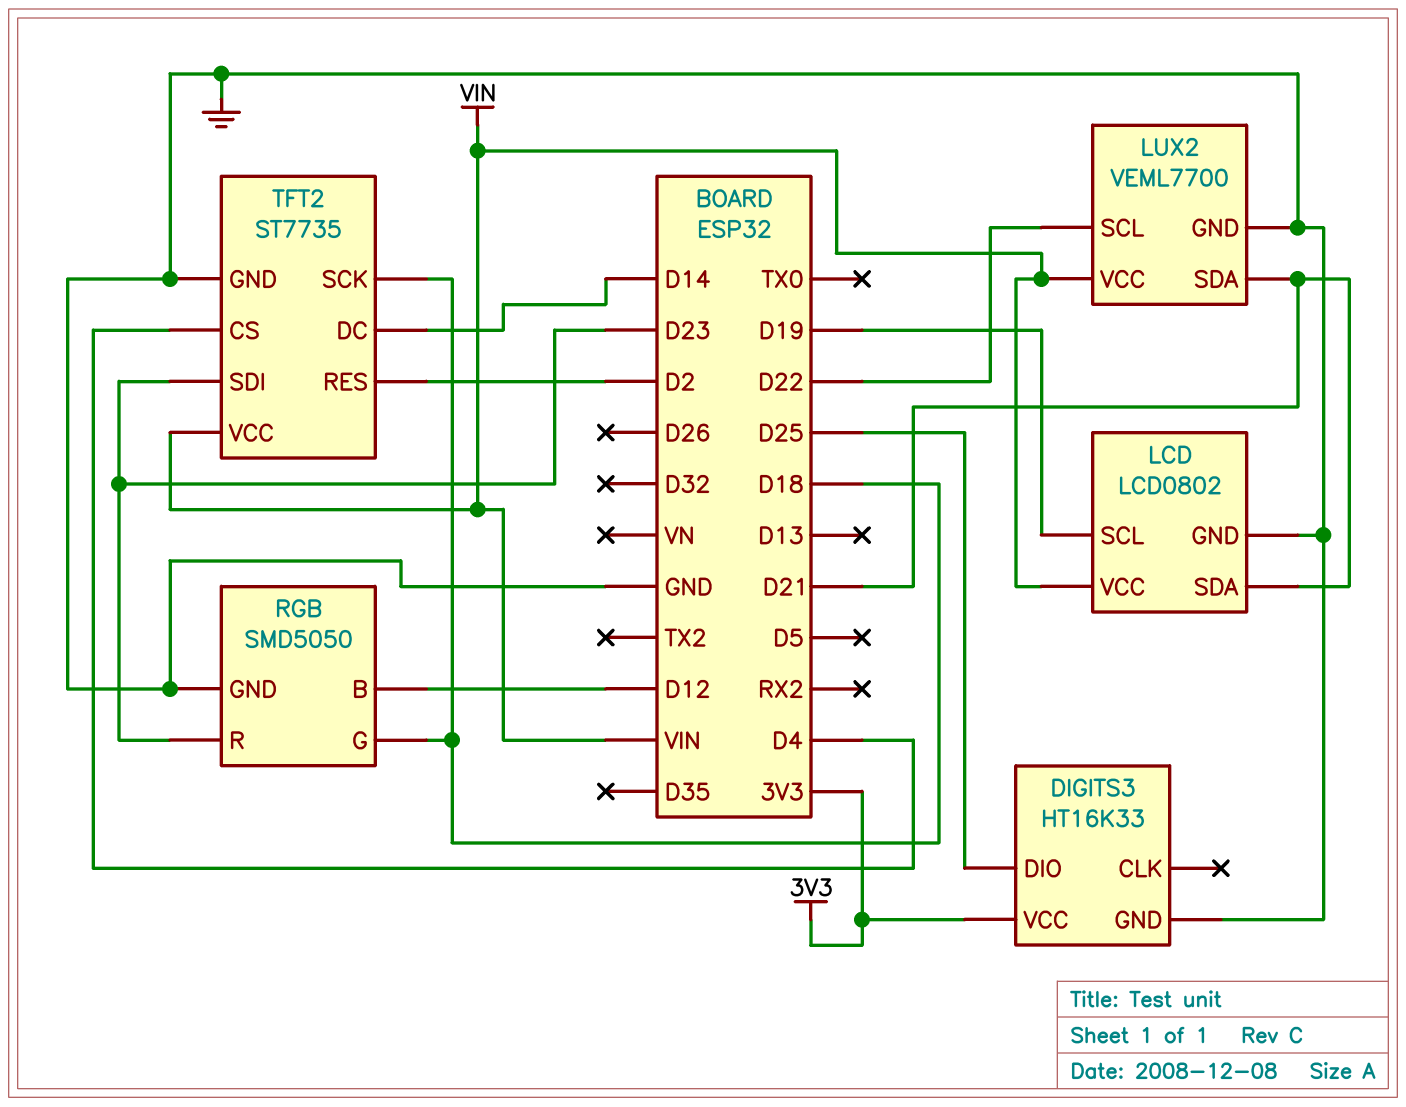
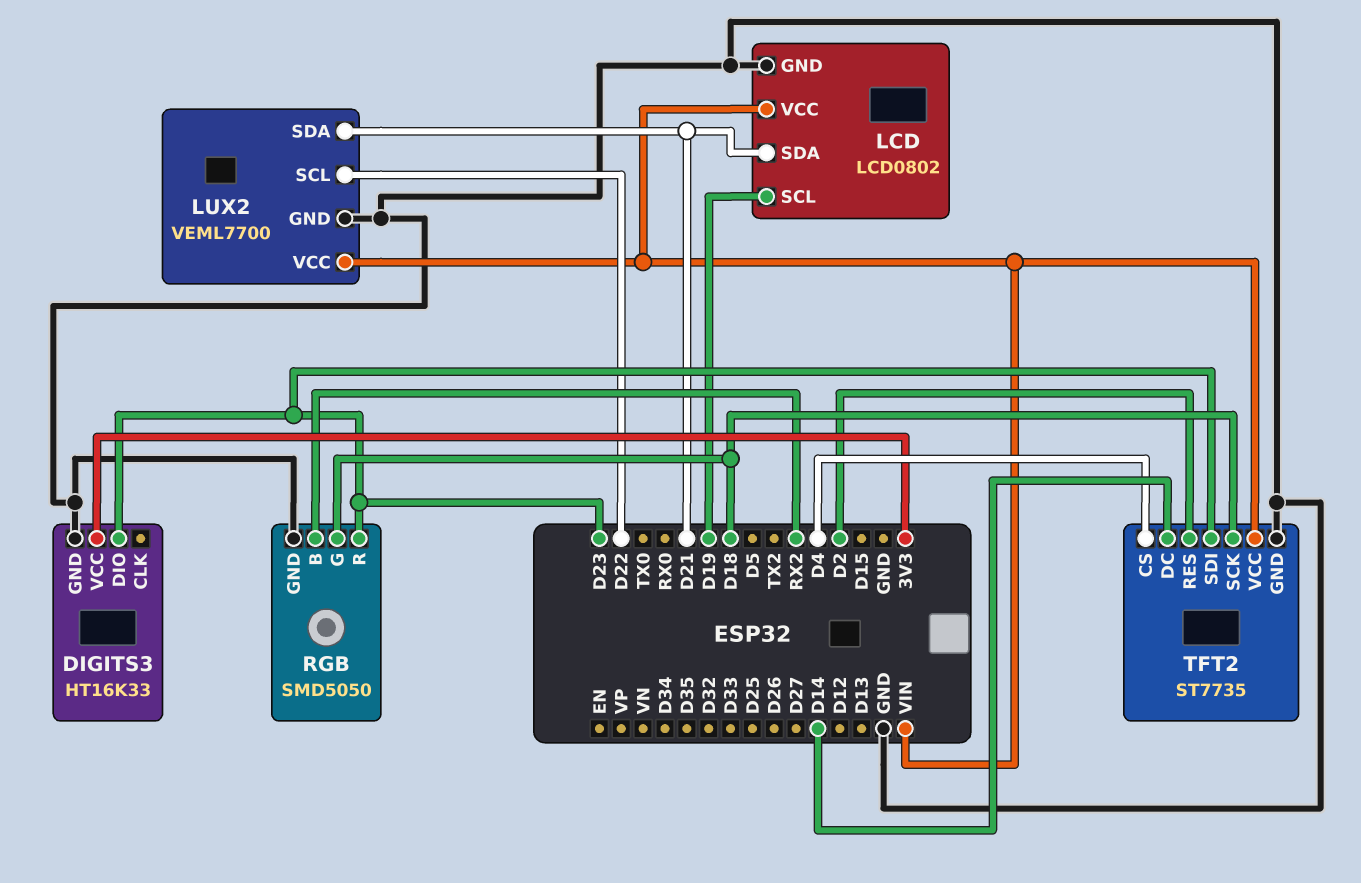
DIGITS3 pin DIO: D25 -> D23
RGB pin B: D12 -> RX2

